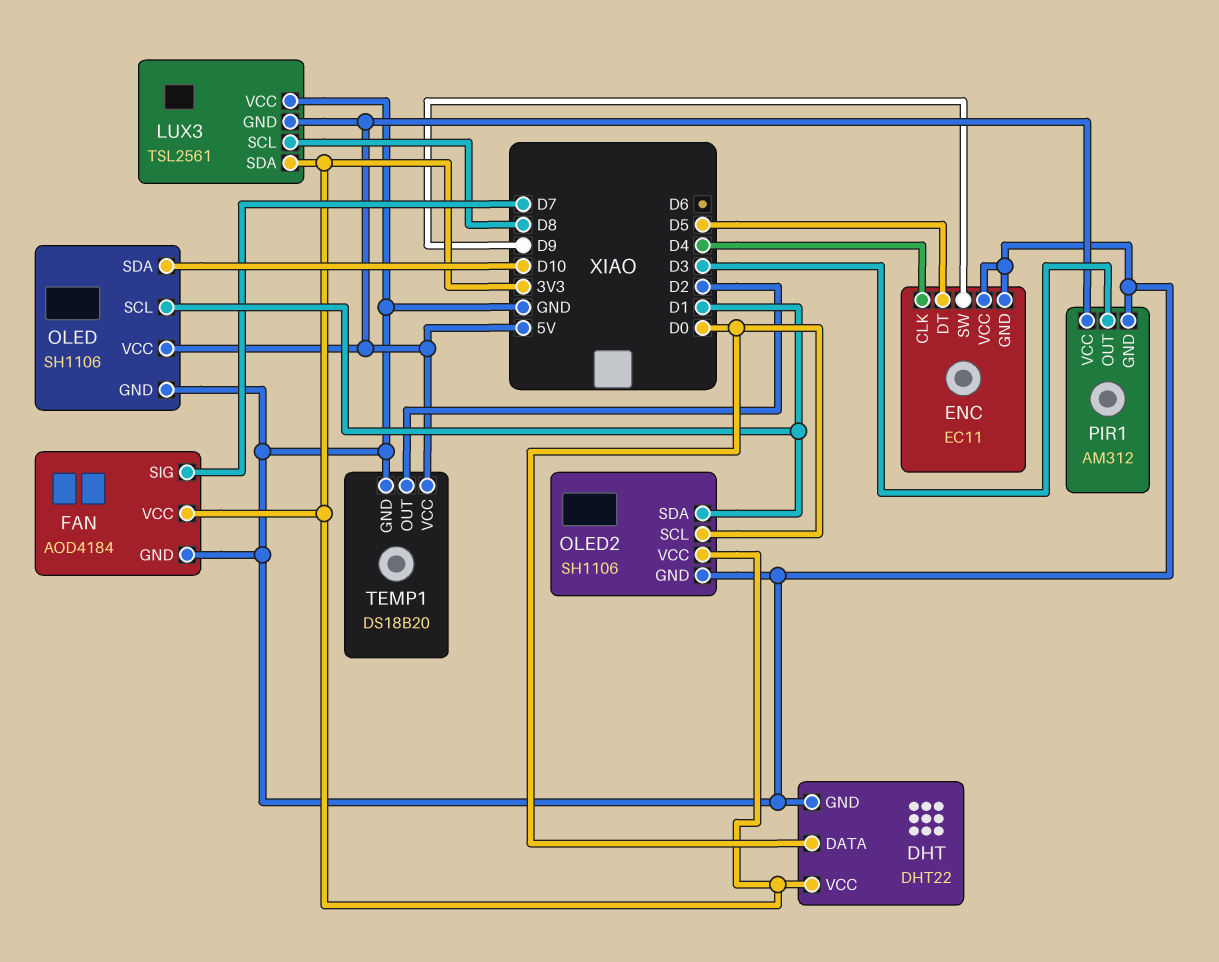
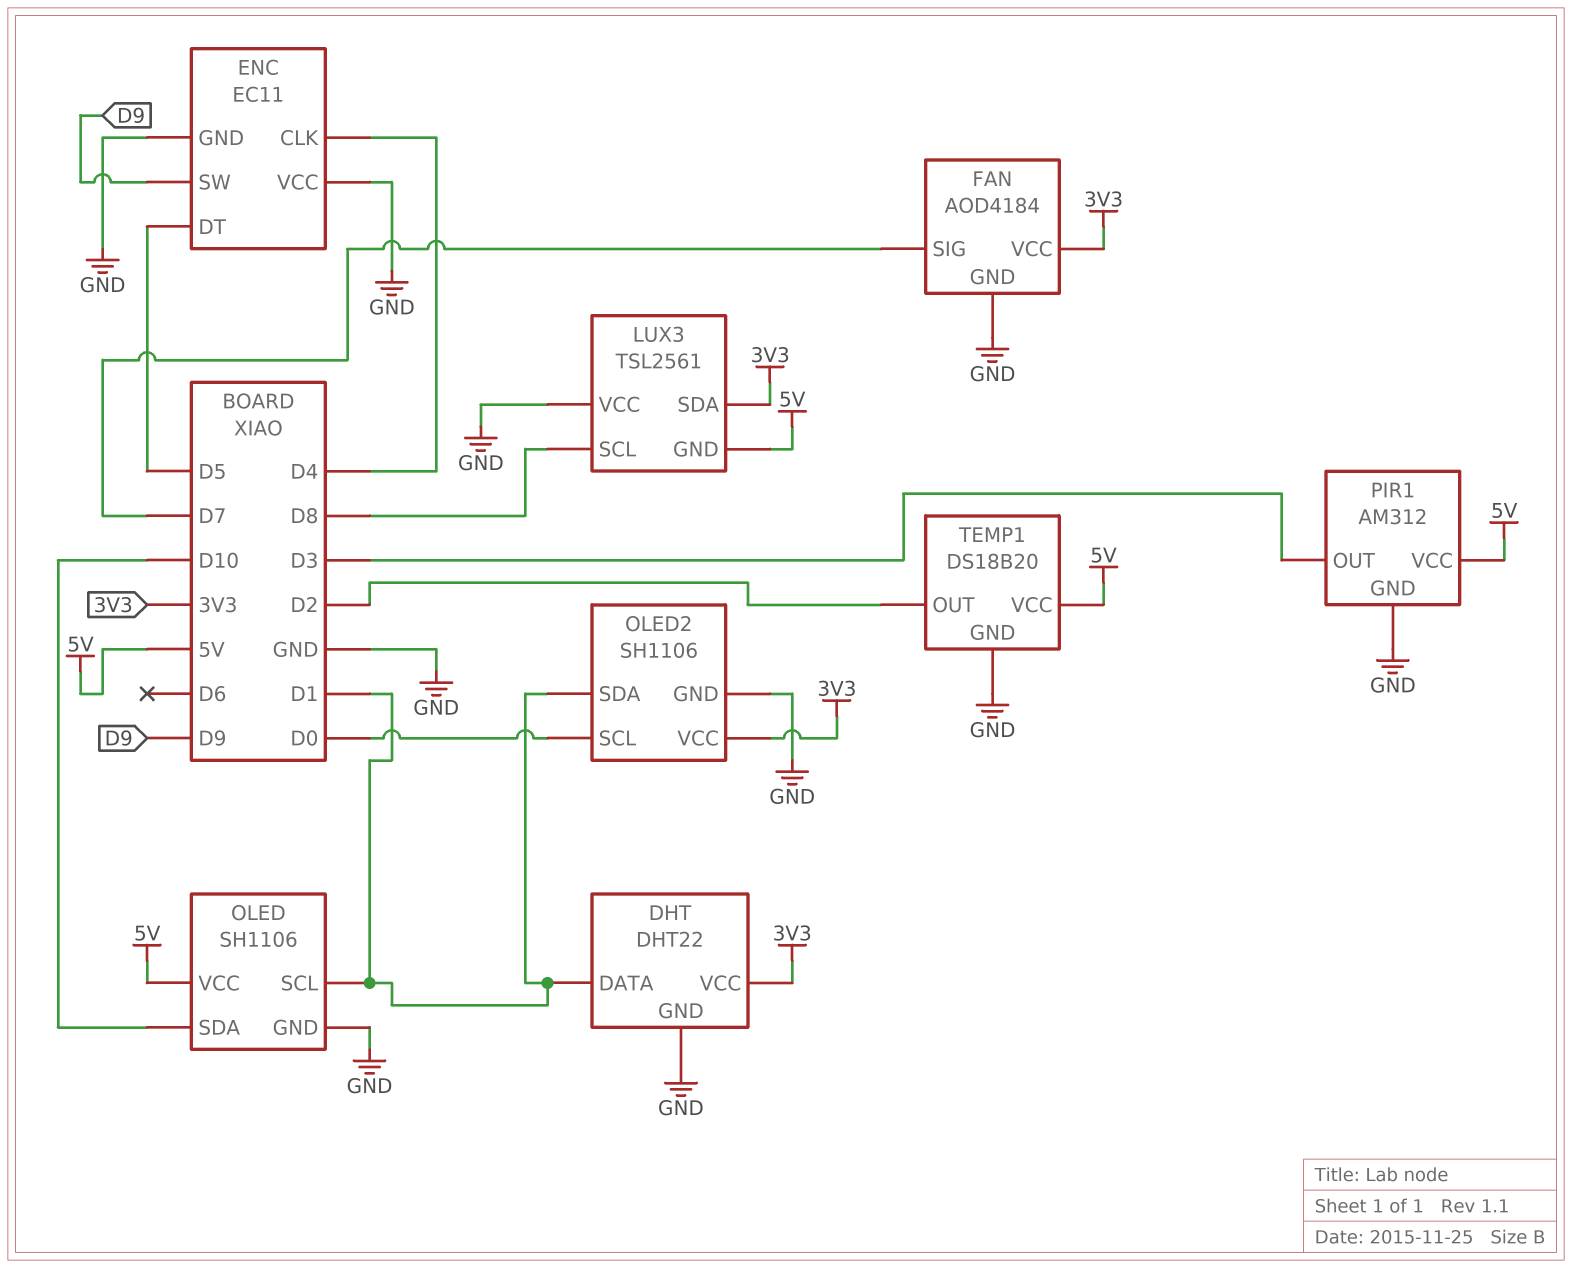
DHT pin DATA: D0 -> D1

